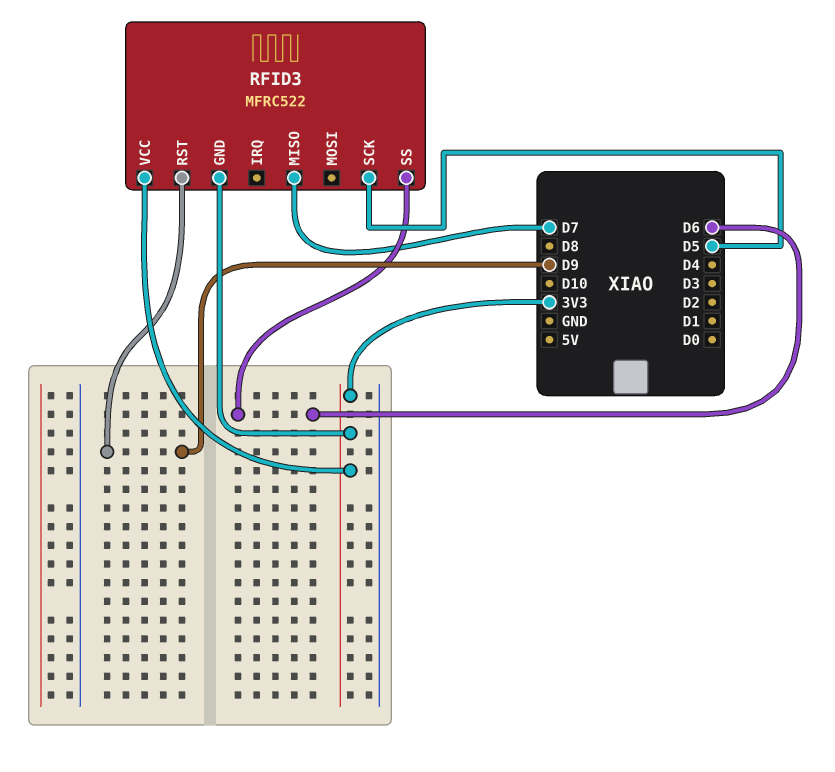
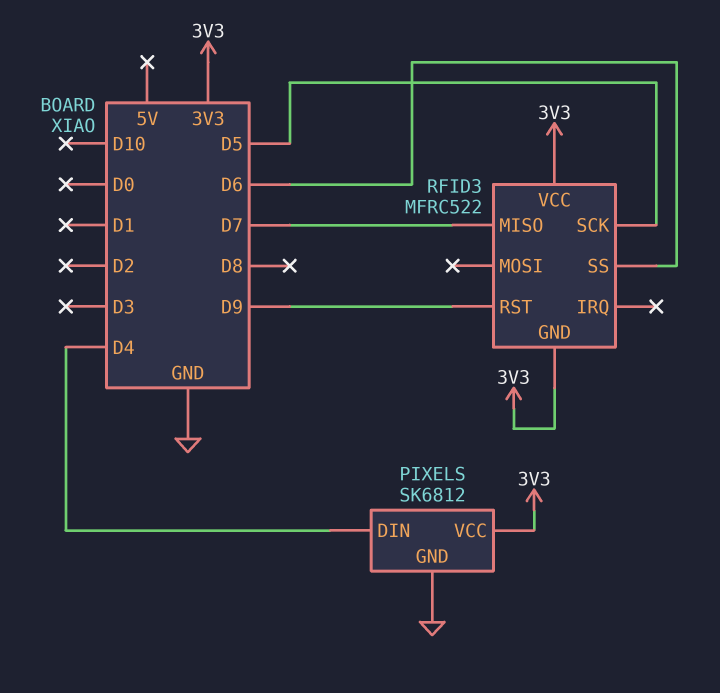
PIXELS: none -> SK6812
PIXELS pin DIN: none -> D4
PIXELS pin GND: none -> GND
PIXELS pin VCC: none -> 3V3

